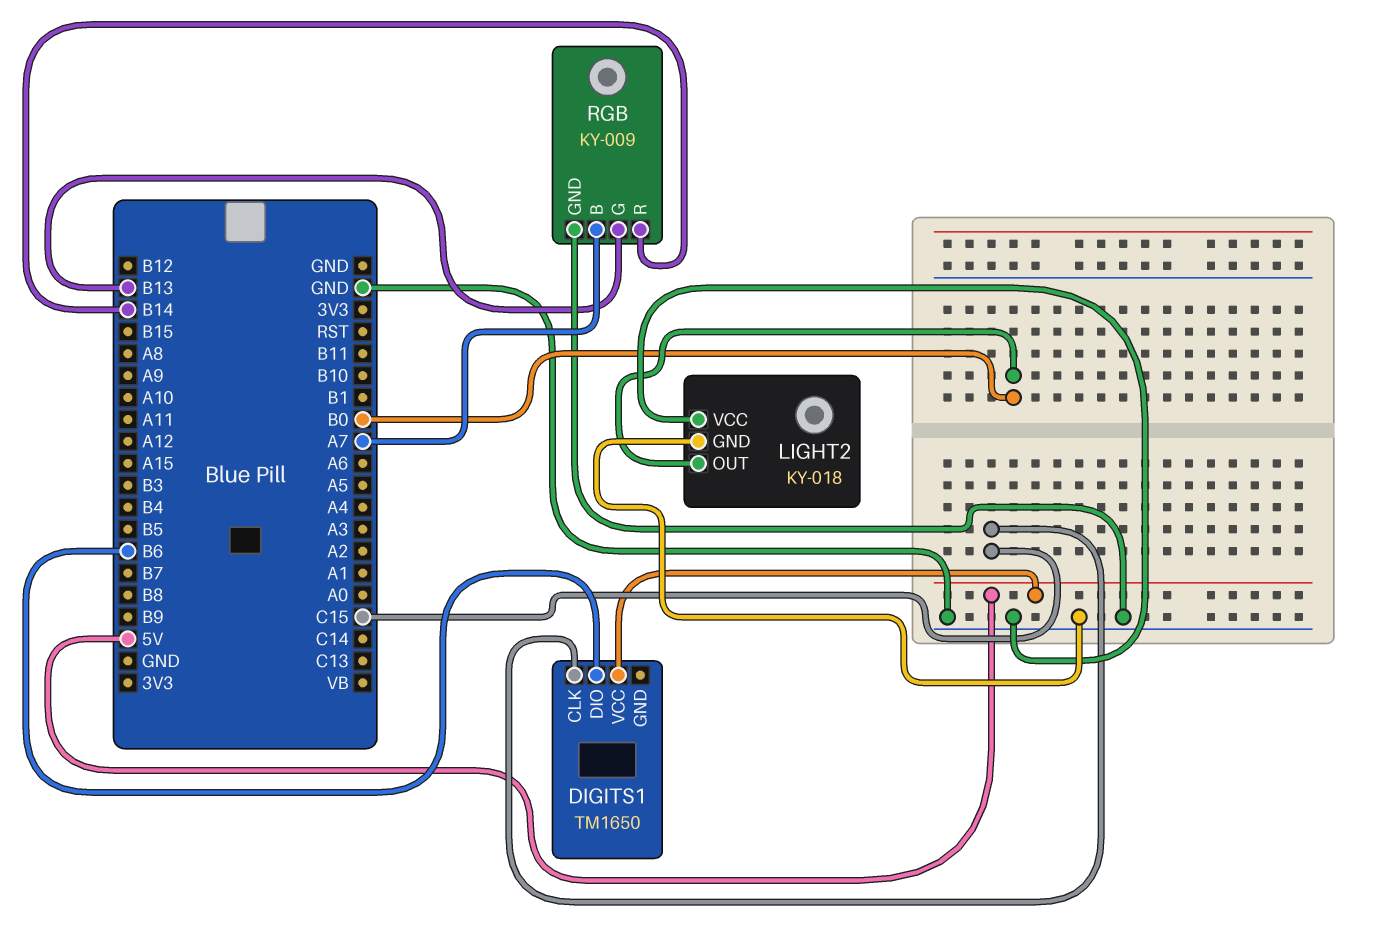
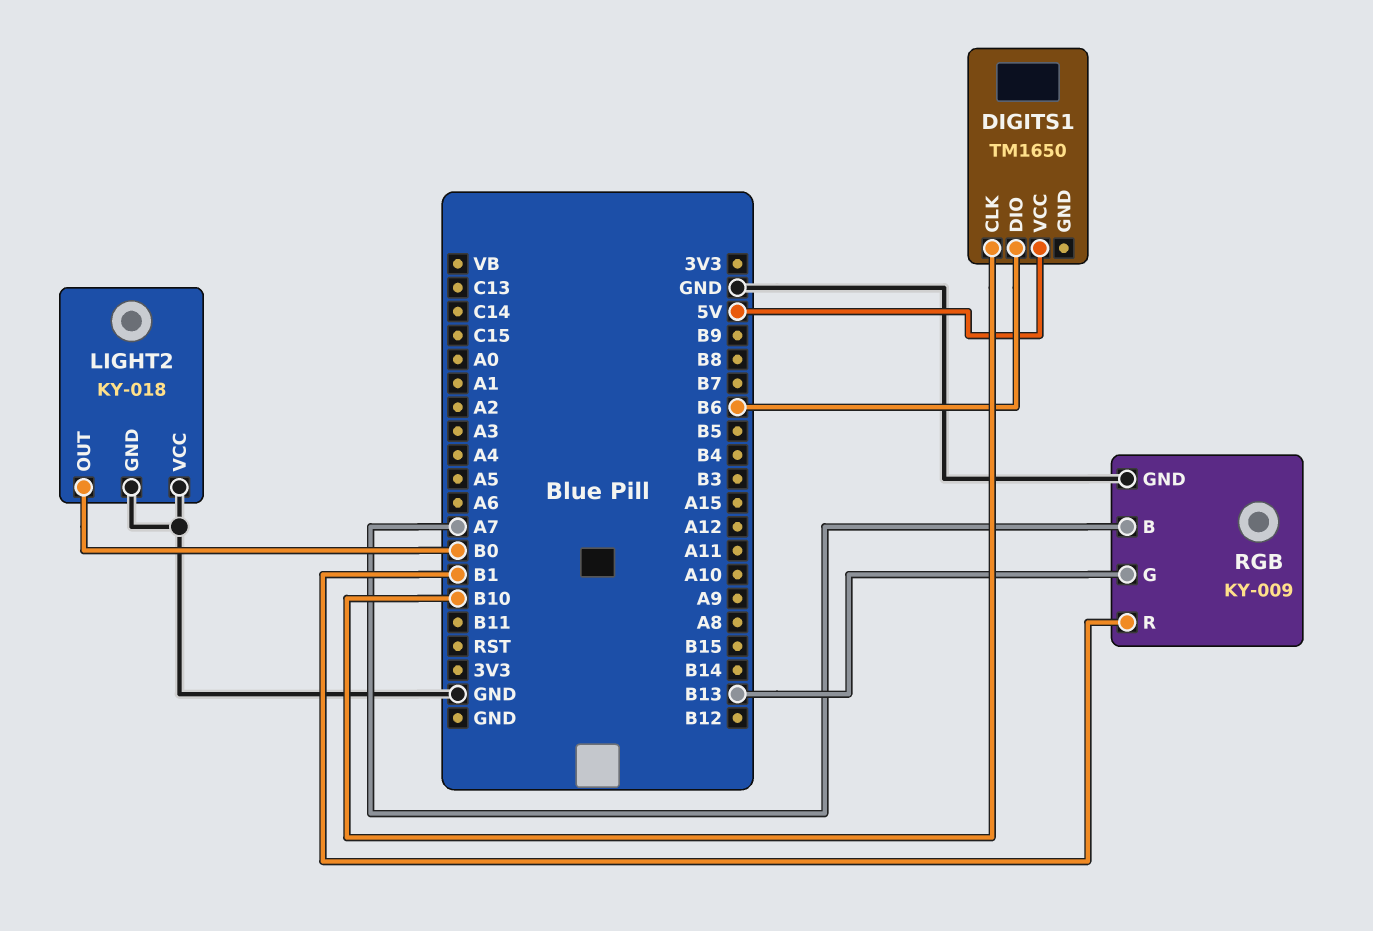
DIGITS1 pin CLK: C15 -> B10
RGB pin R: B14 -> B1

